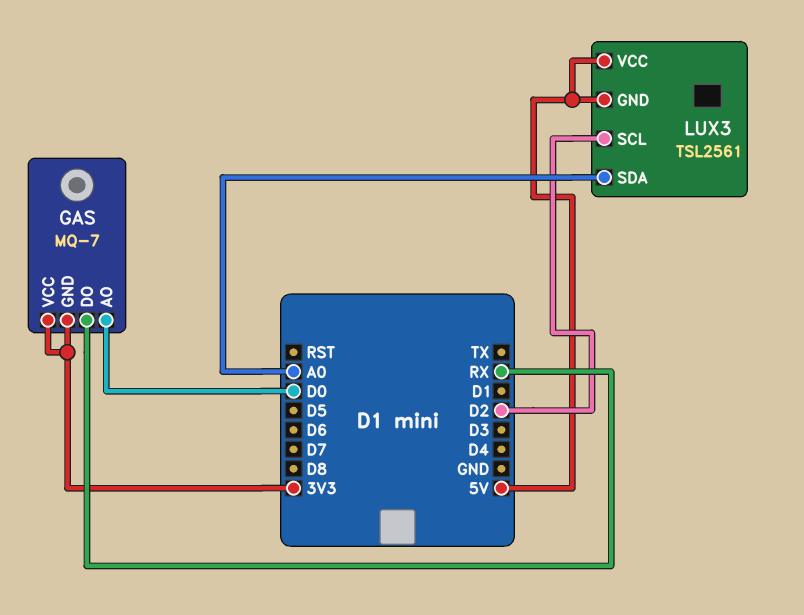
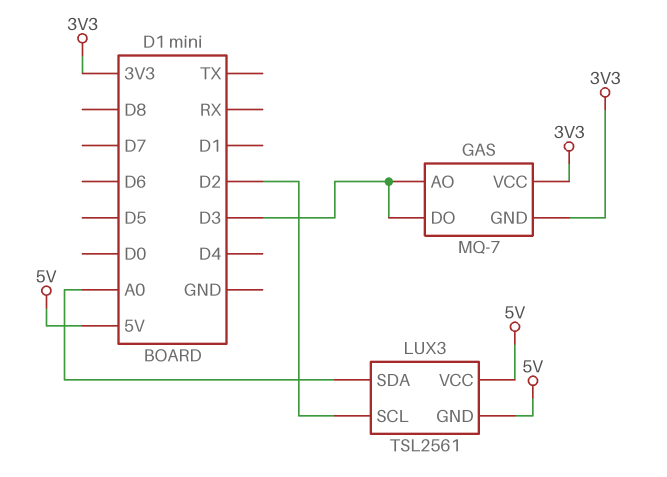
GAS pin AO: D0 -> D3
GAS pin DO: RX -> D3

